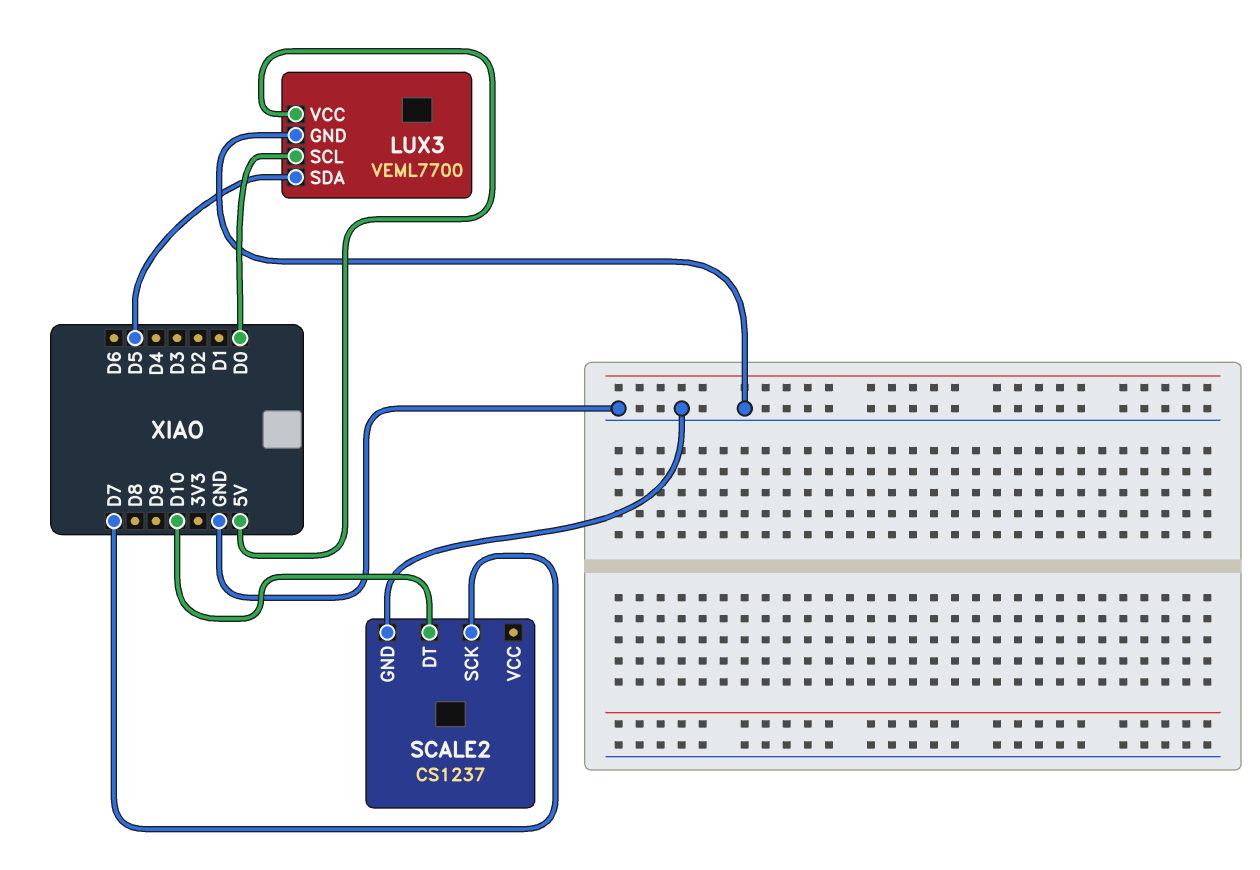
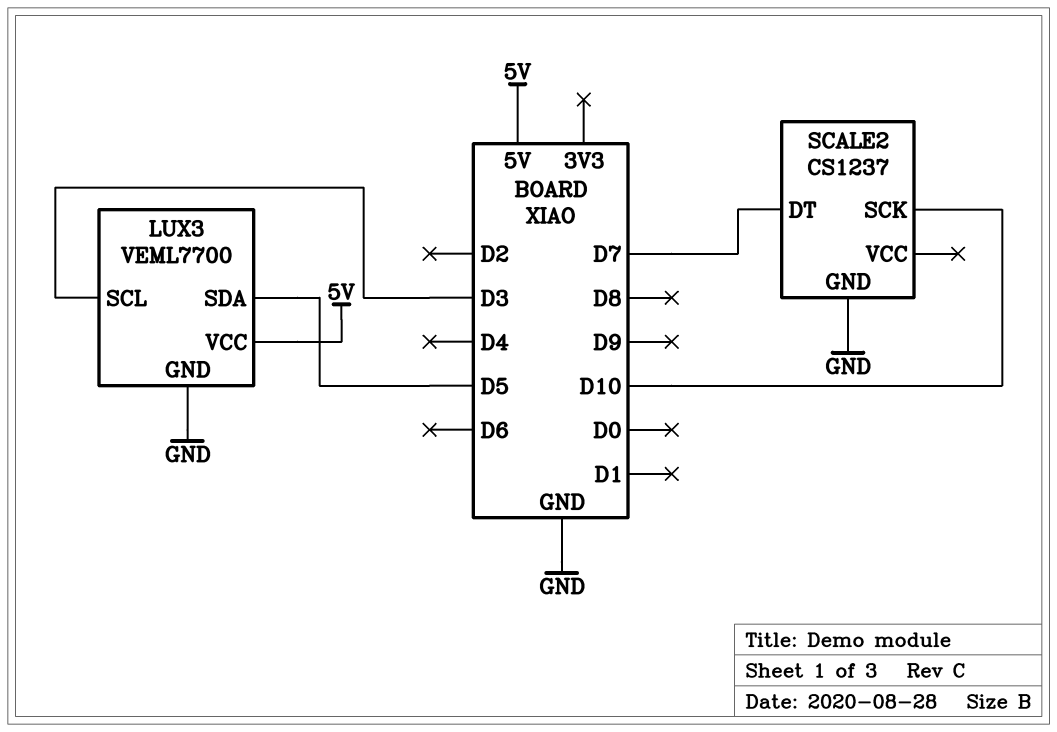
LUX3 pin SCL: D0 -> D3
SCALE2 pin DT: D10 -> D7
SCALE2 pin SCK: D7 -> D10

